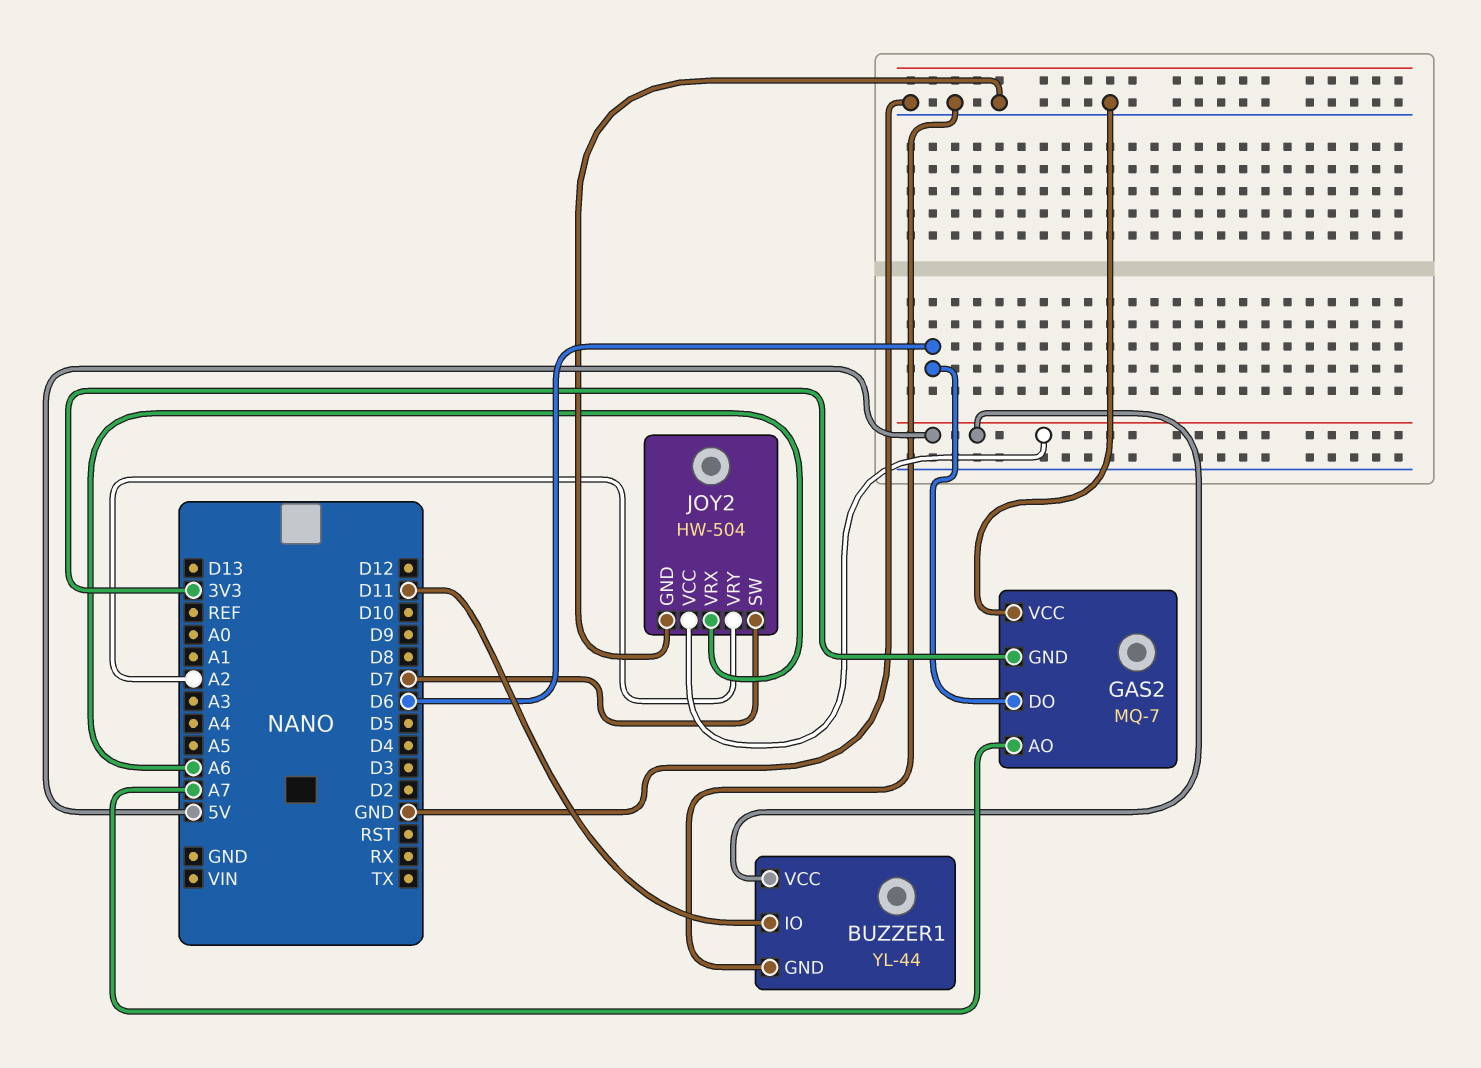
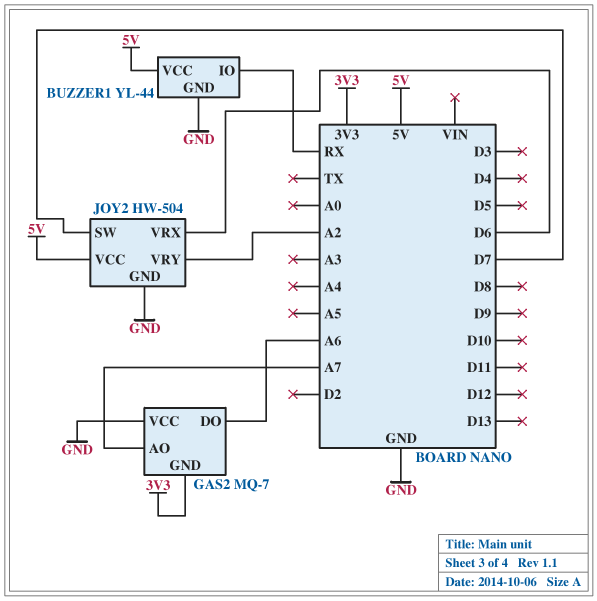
BUZZER1 pin IO: D11 -> RX
GAS2 pin DO: D6 -> A6
JOY2 pin VRX: A6 -> D6

